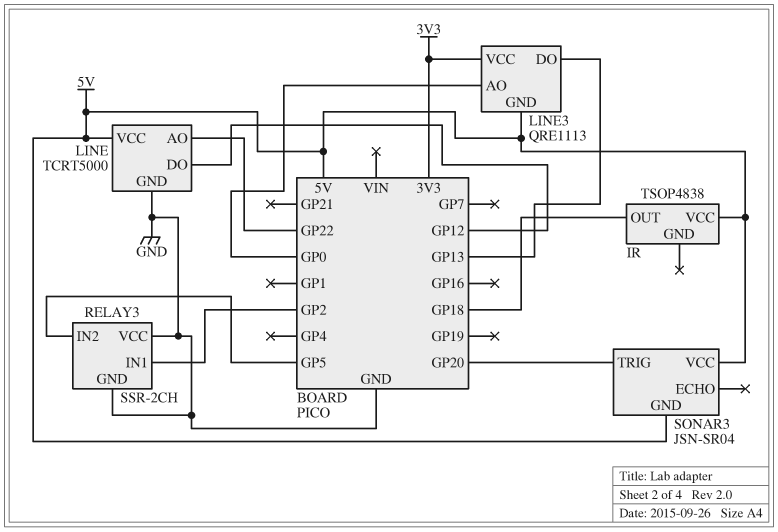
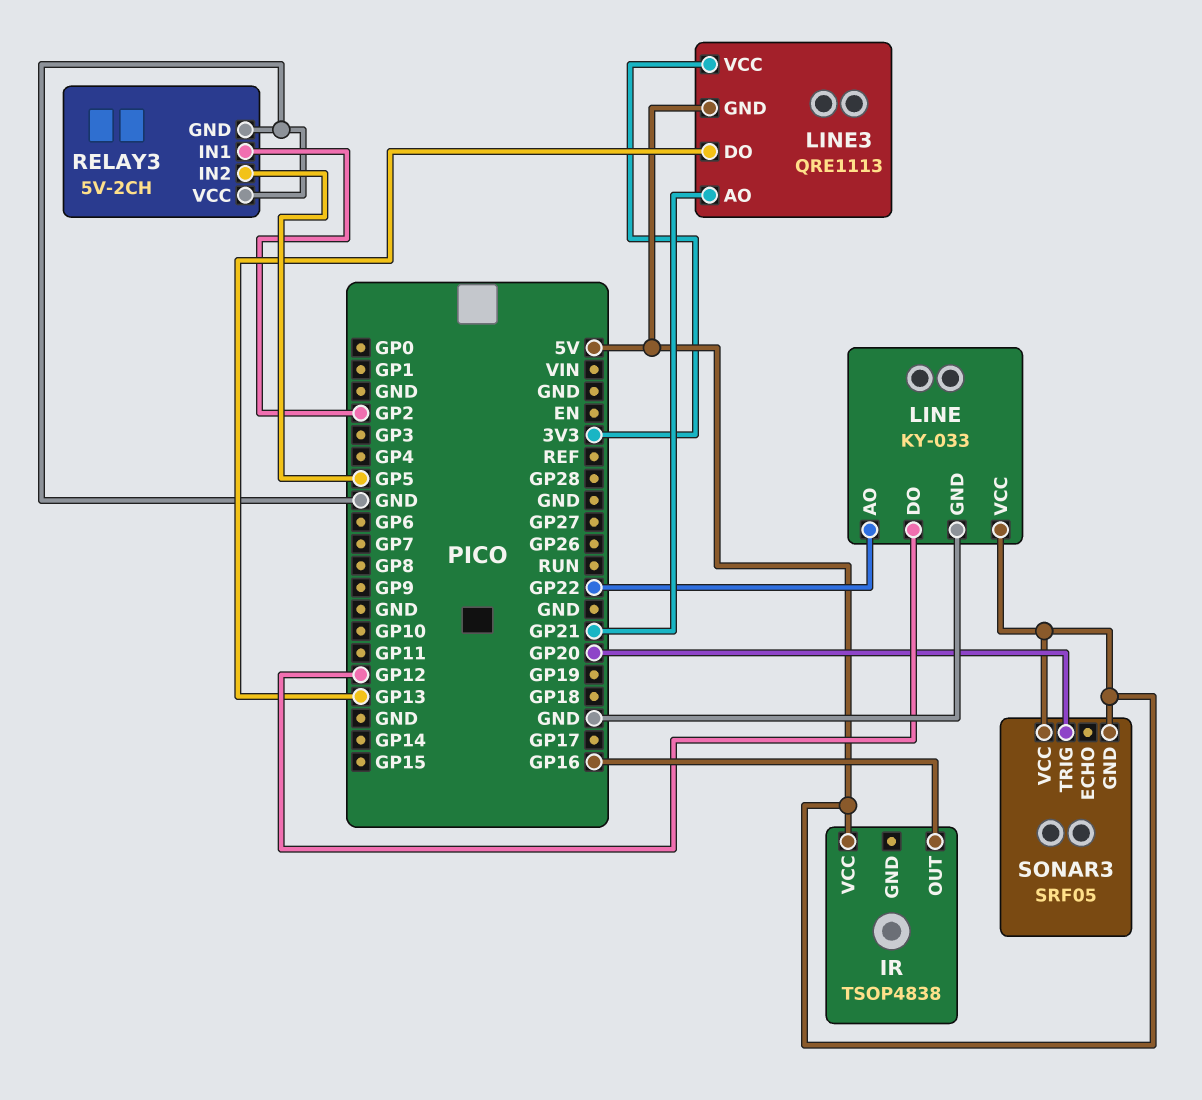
IR pin OUT: GP18 -> GP16
LINE: TCRT5000 -> KY-033
LINE3 pin AO: GP0 -> GP21
RELAY3: SSR-2CH -> 5V-2CH
SONAR3: JSN-SR04 -> SRF05

